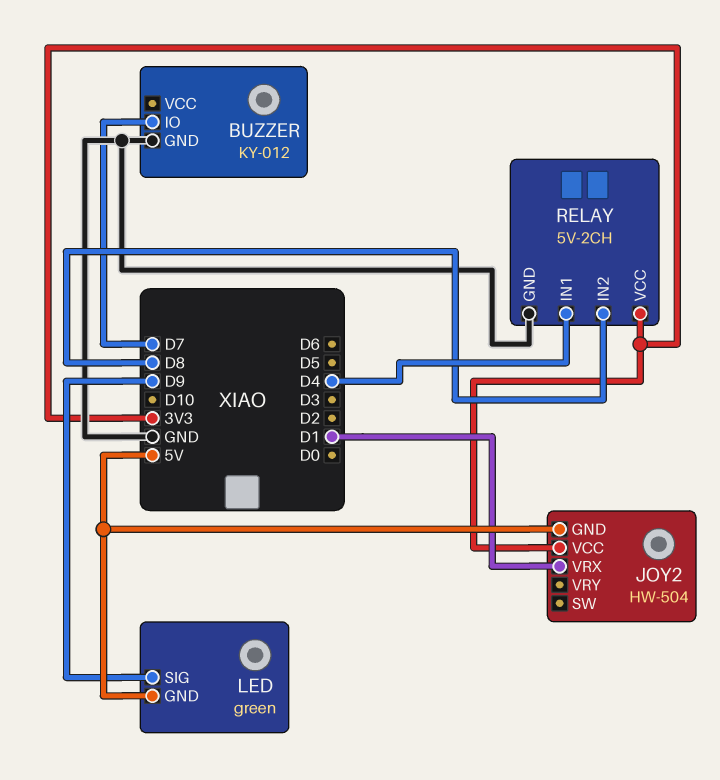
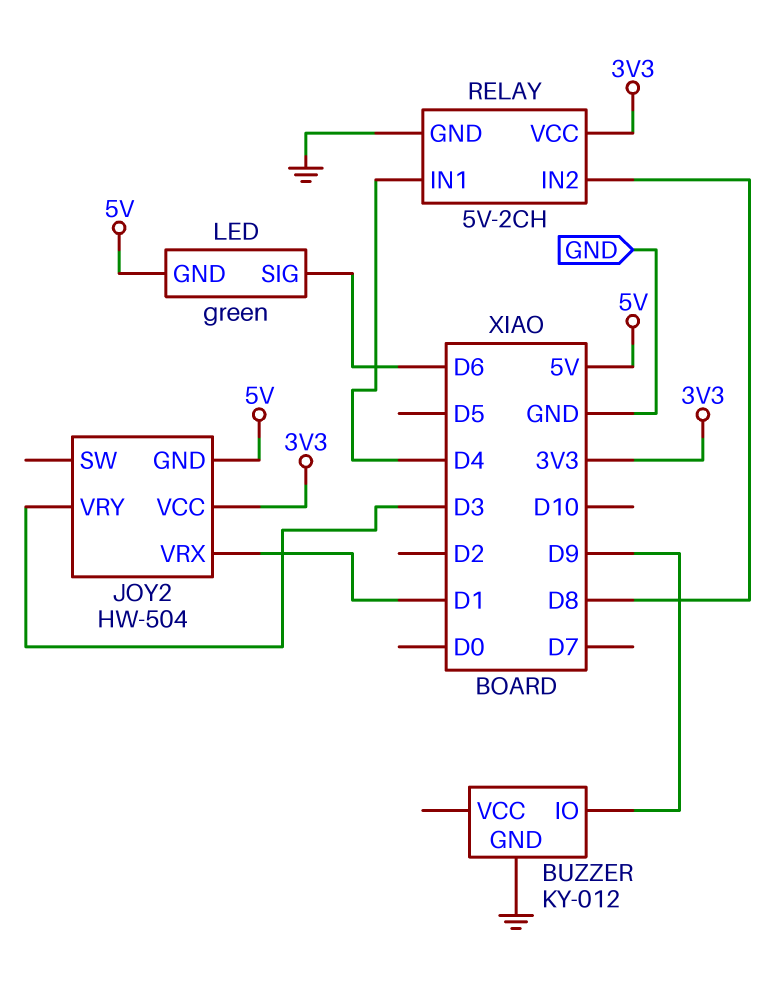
BUZZER pin IO: D7 -> D9
JOY2 pin VRY: none -> D3
LED pin SIG: D9 -> D6

